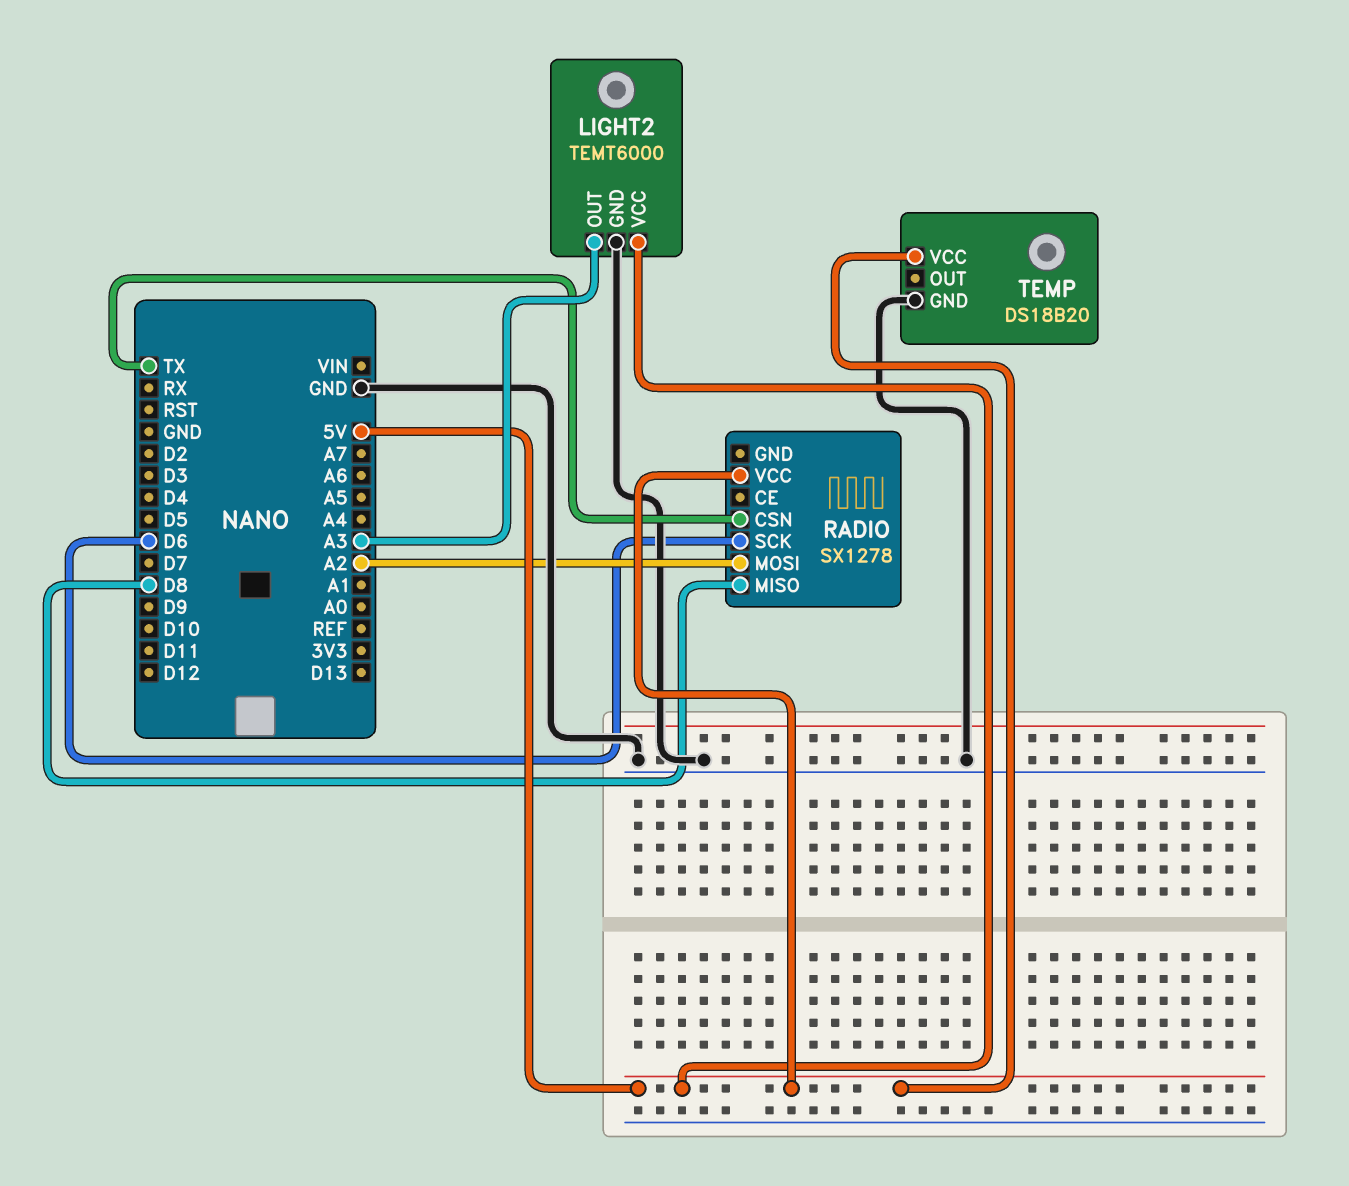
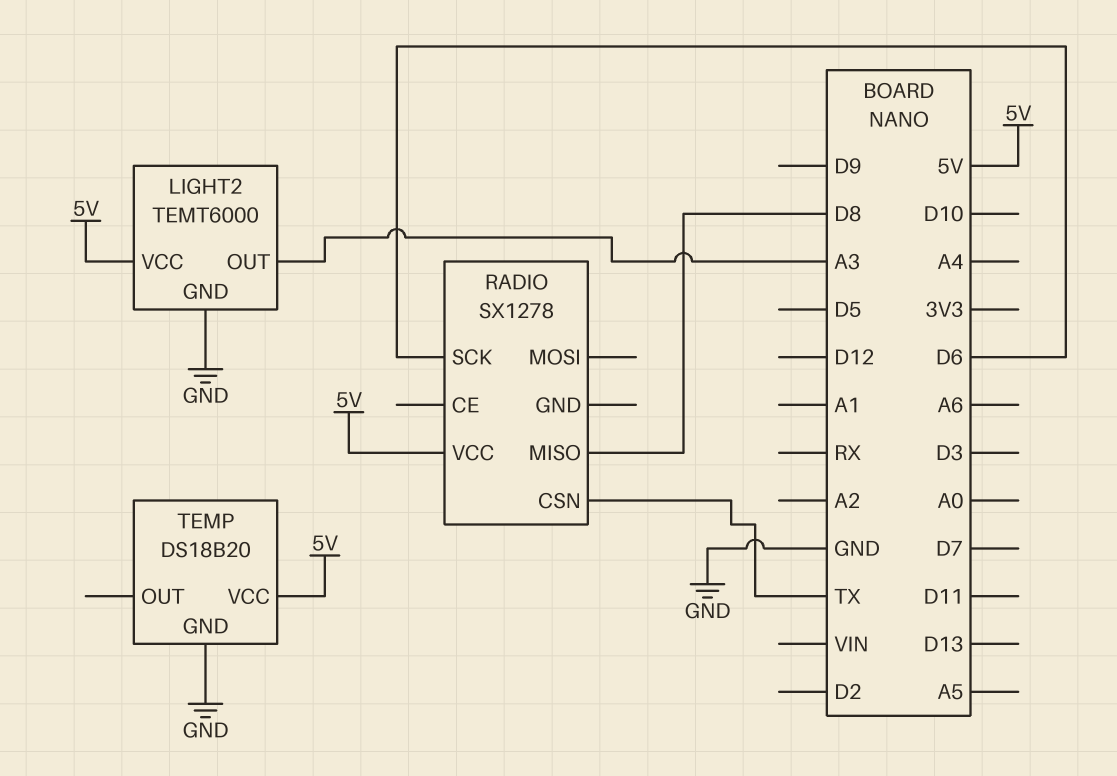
RADIO pin MOSI: A2 -> none

